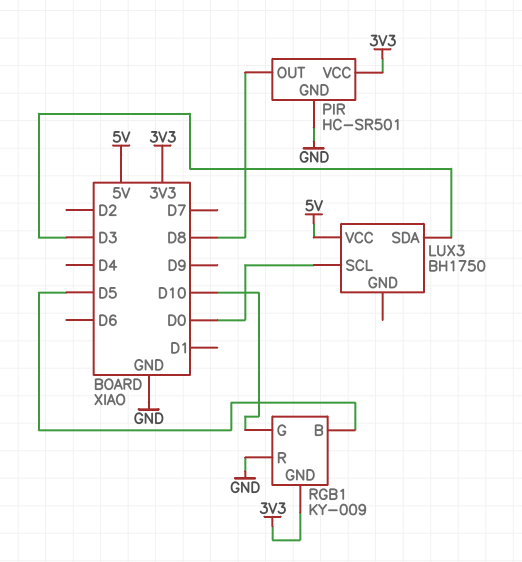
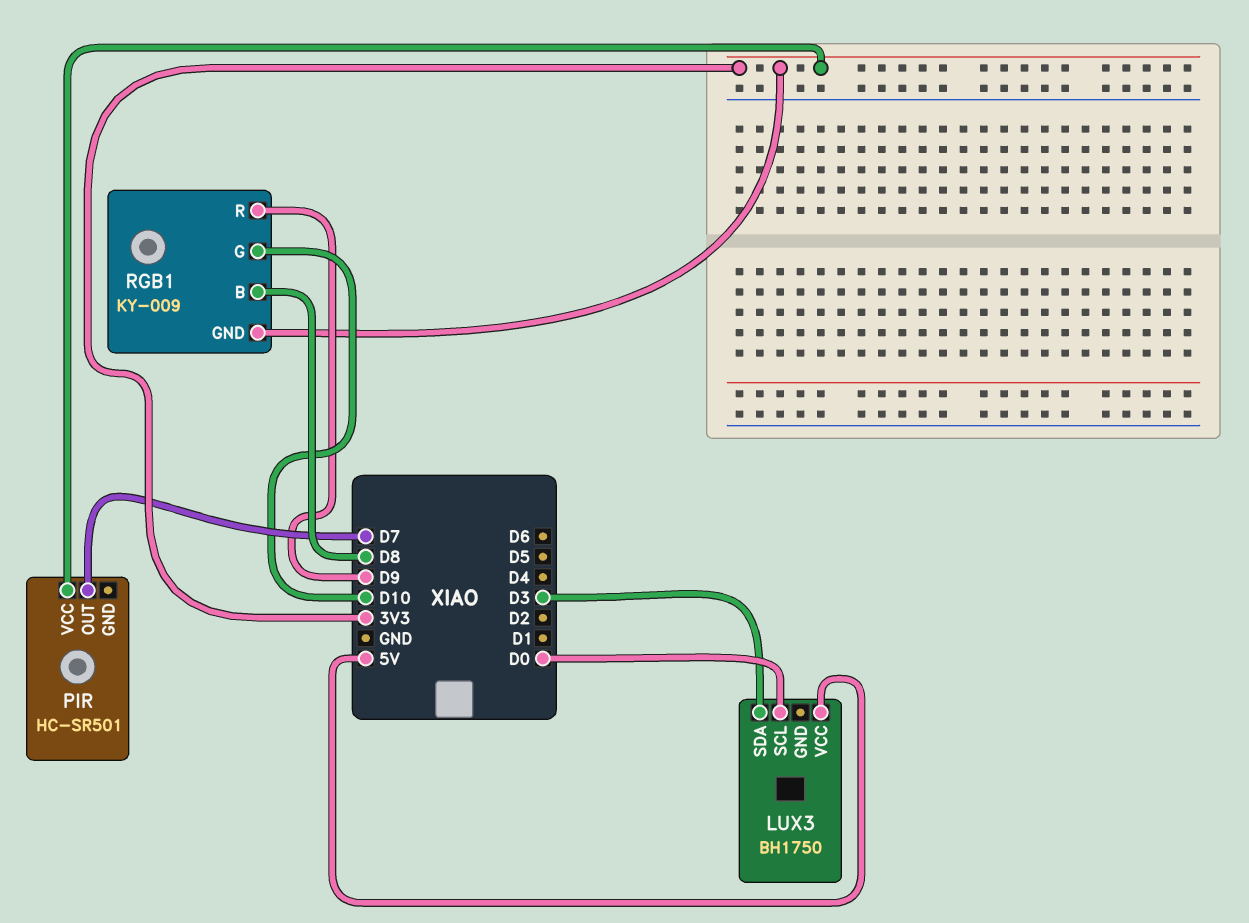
PIR pin GND: GND -> none
PIR pin OUT: D8 -> D7
RGB1 pin B: D5 -> D8
RGB1 pin R: GND -> D9

